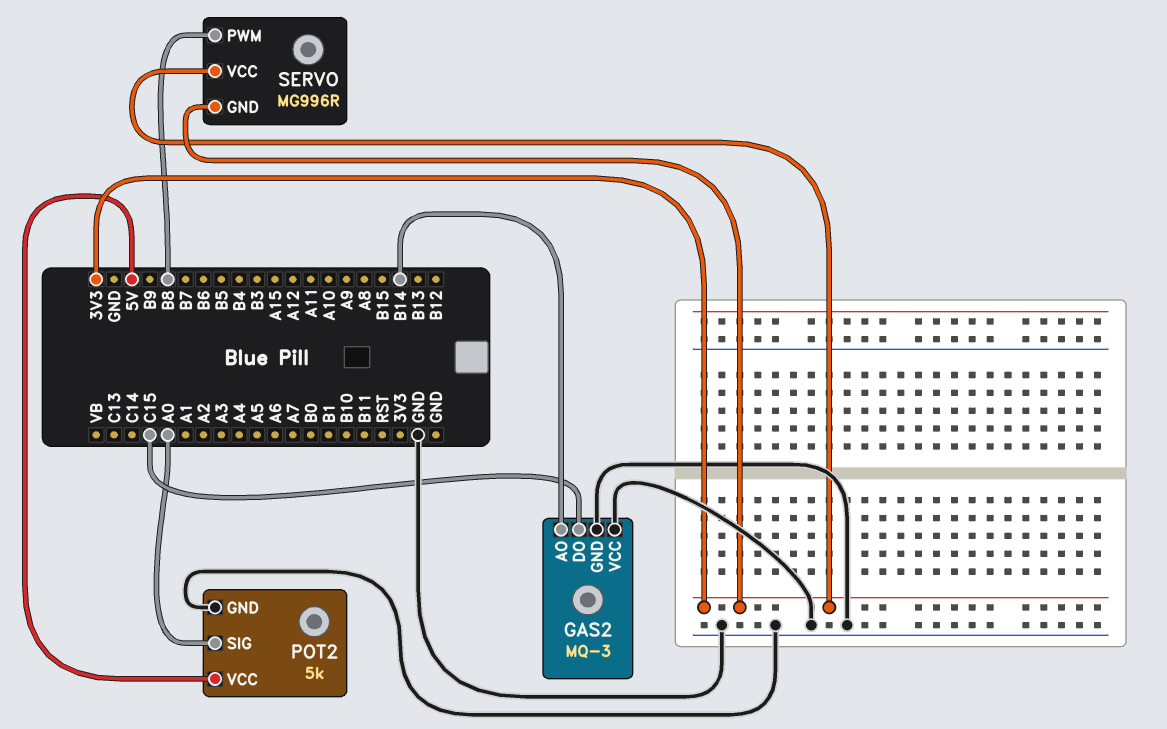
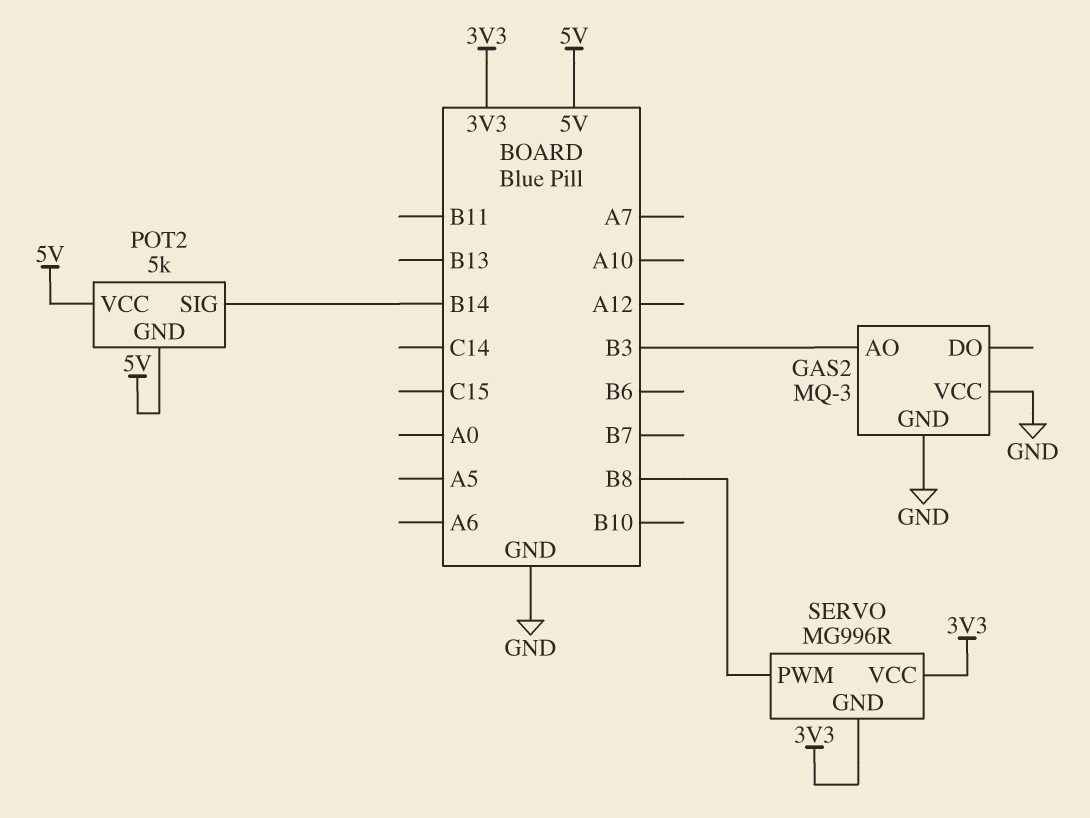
GAS2 pin AO: B14 -> B3
GAS2 pin DO: C15 -> none
POT2 pin GND: GND -> 5V
POT2 pin SIG: A0 -> B14

